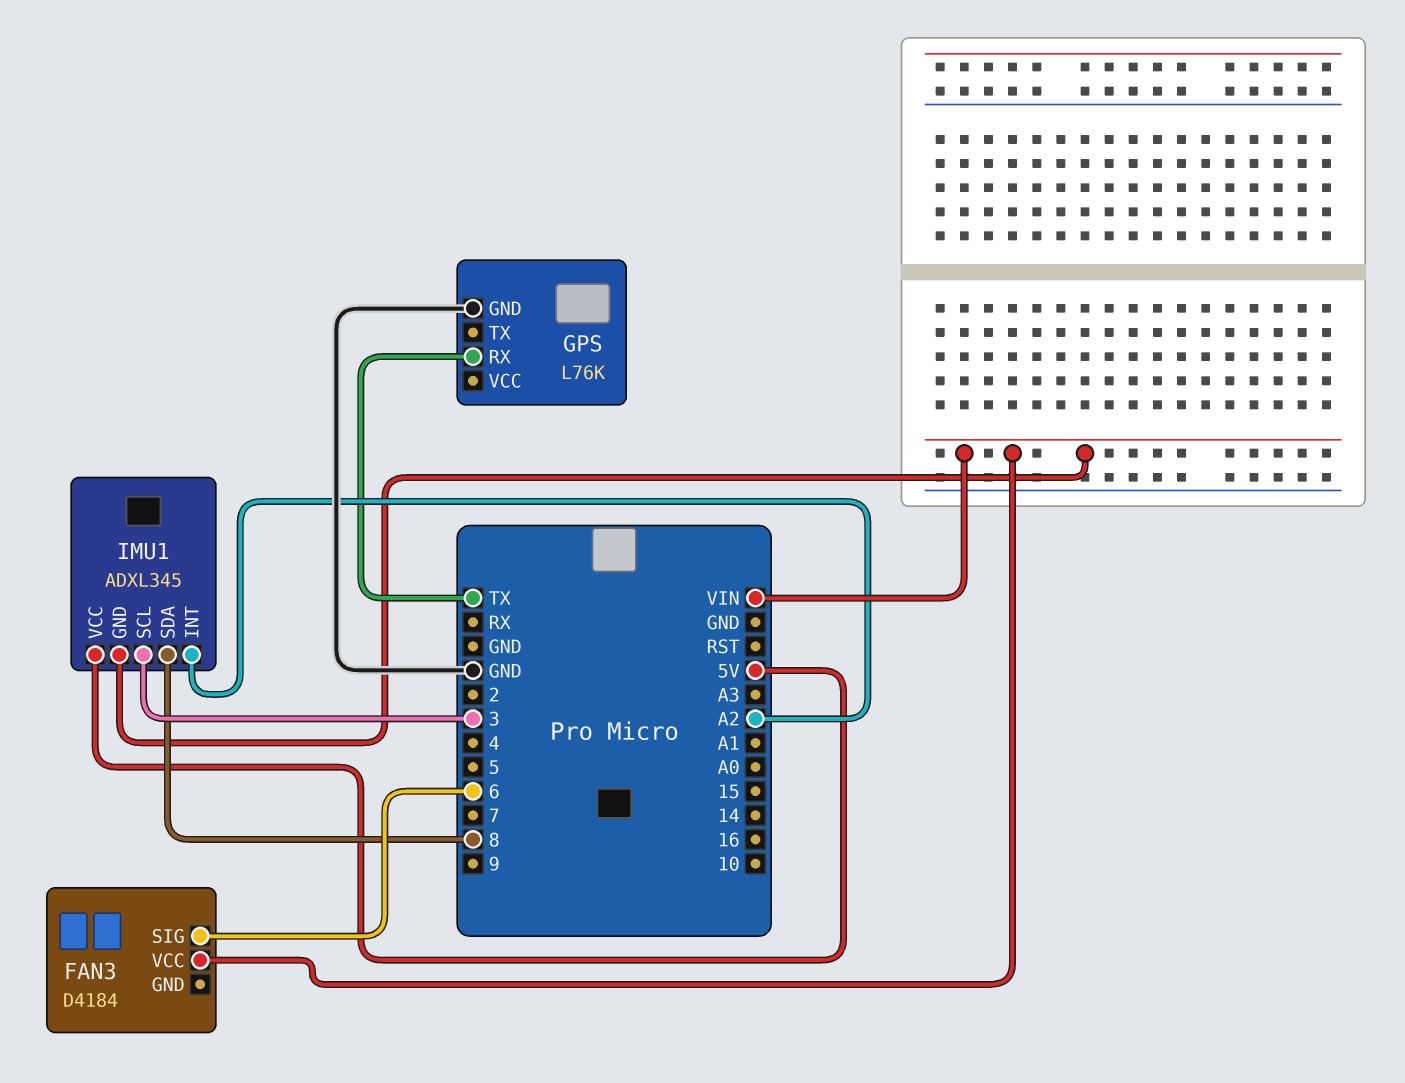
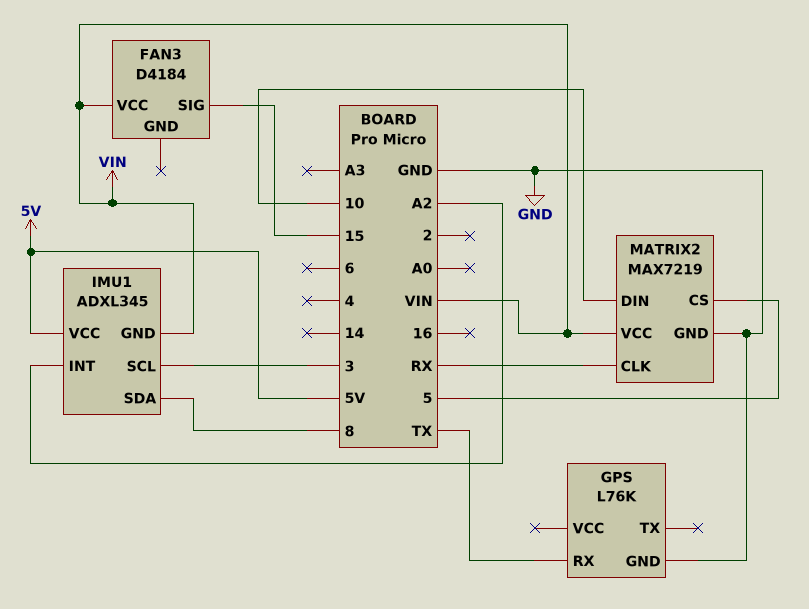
FAN3 pin SIG: 6 -> 15
MATRIX2: none -> MAX7219
MATRIX2 pin CLK: none -> RX
MATRIX2 pin CS: none -> 5
MATRIX2 pin DIN: none -> 10
MATRIX2 pin GND: none -> GND
MATRIX2 pin VCC: none -> VIN

